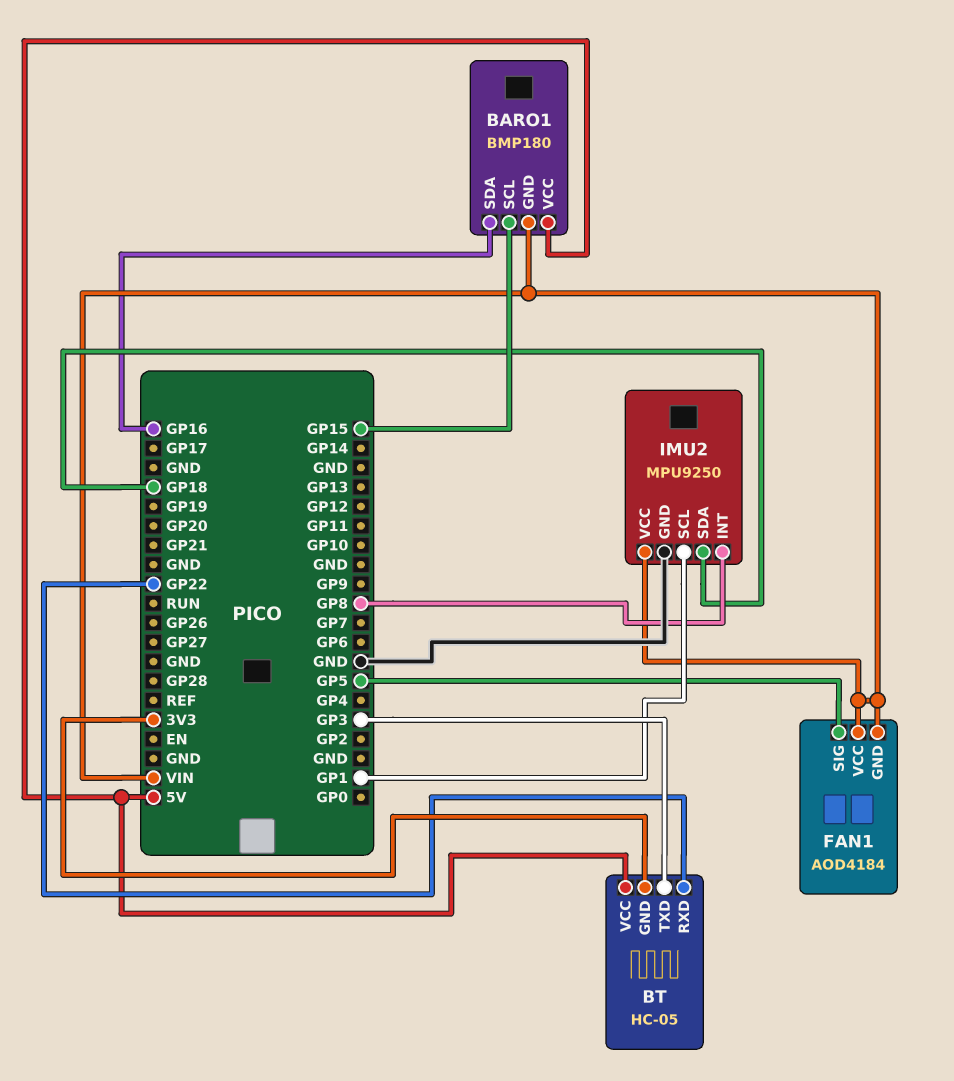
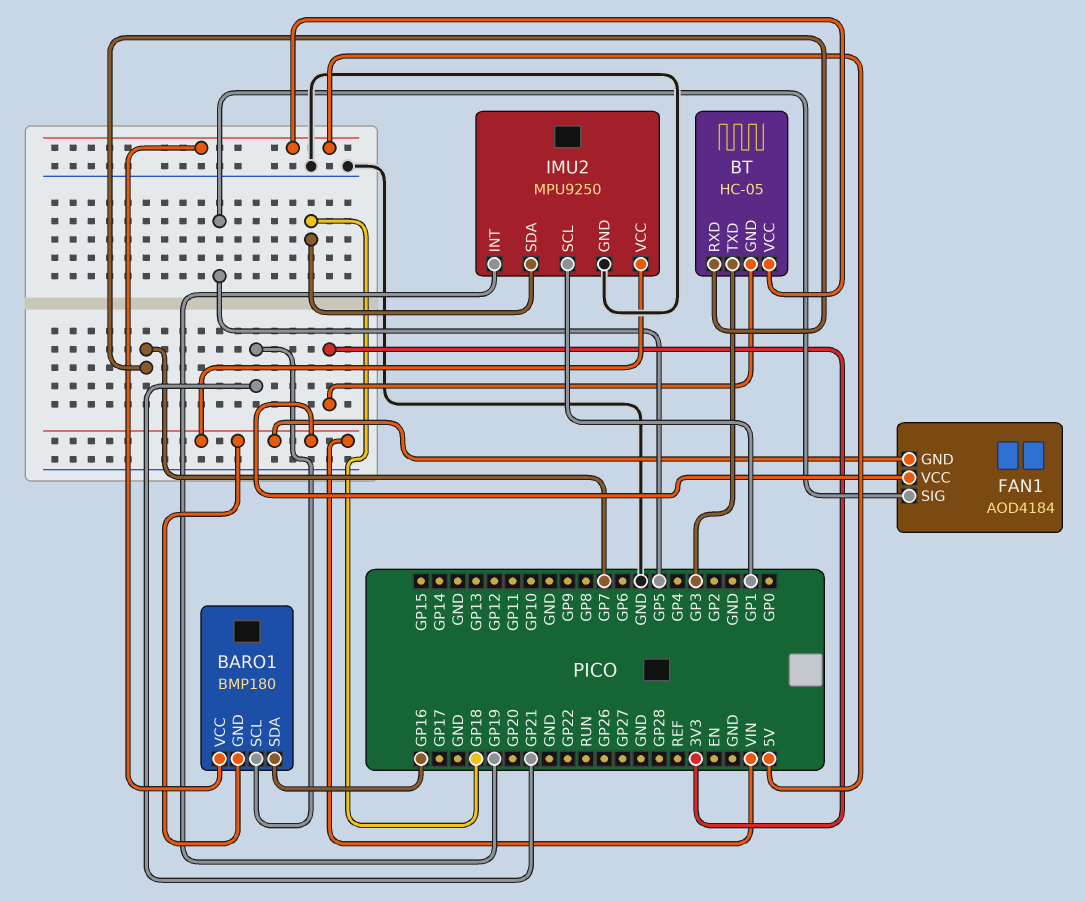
BARO1 pin SCL: GP15 -> GP21
BT pin RXD: GP22 -> GP7
IMU2 pin INT: GP8 -> GP19

